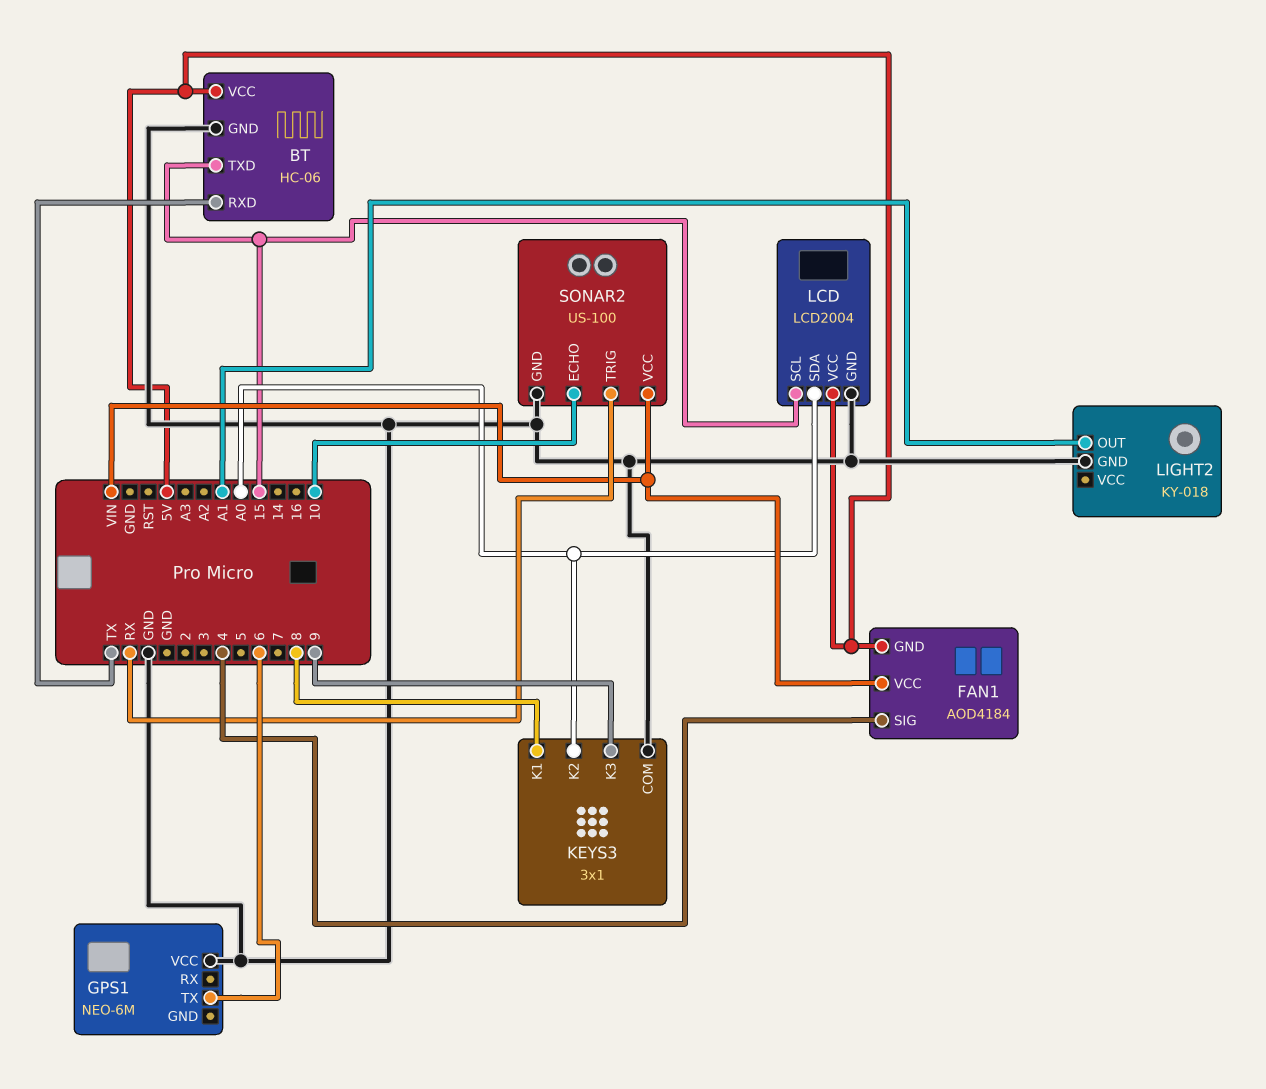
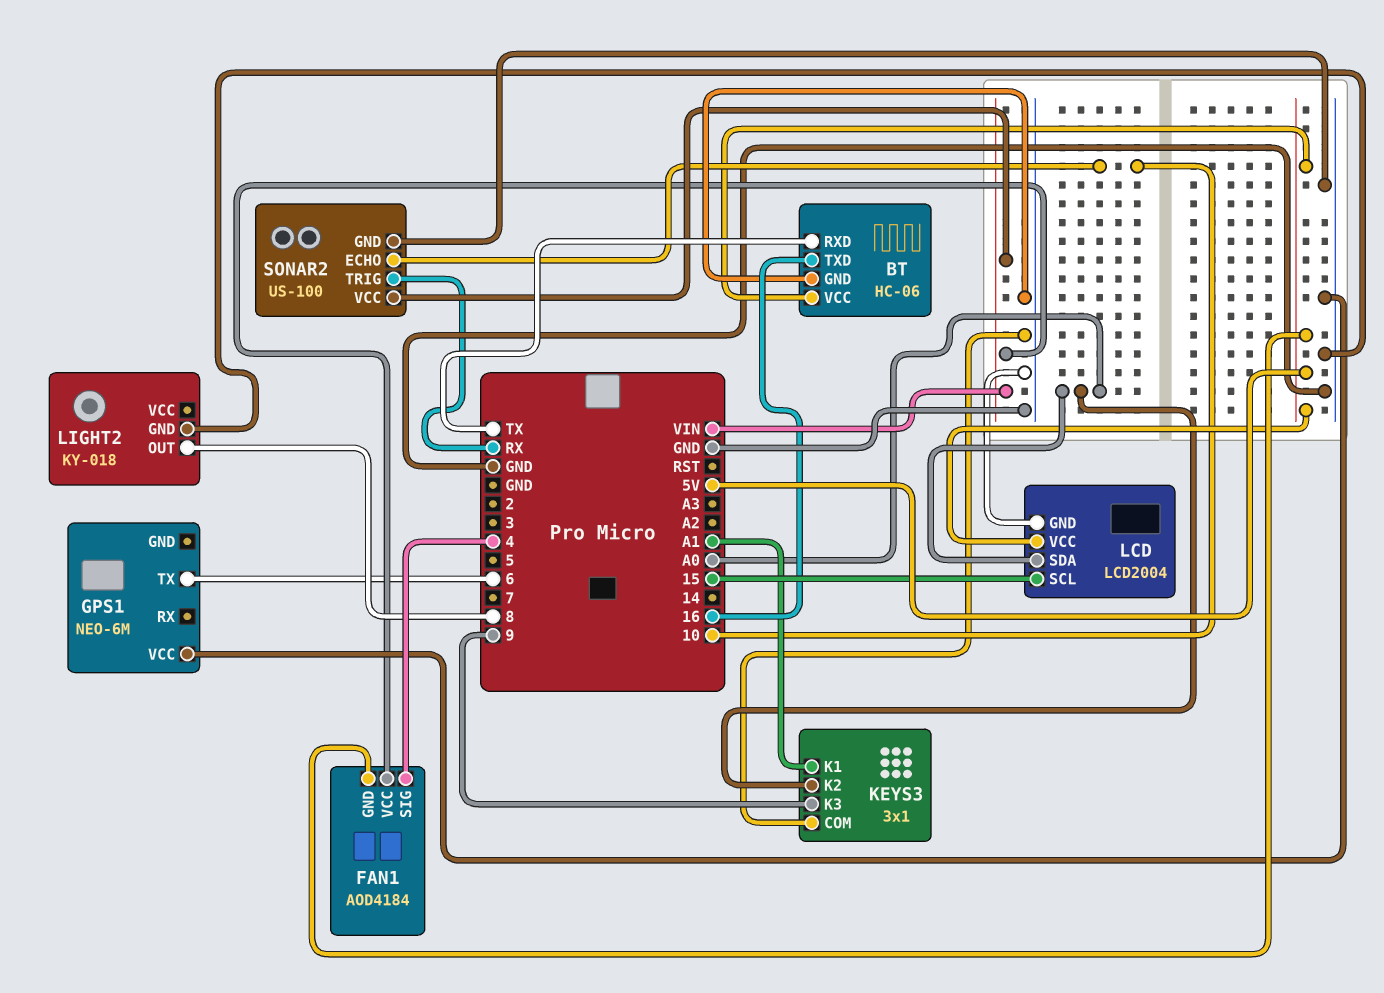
BT pin TXD: 15 -> 16
KEYS3 pin K1: 8 -> A1
LIGHT2 pin OUT: A1 -> 8

